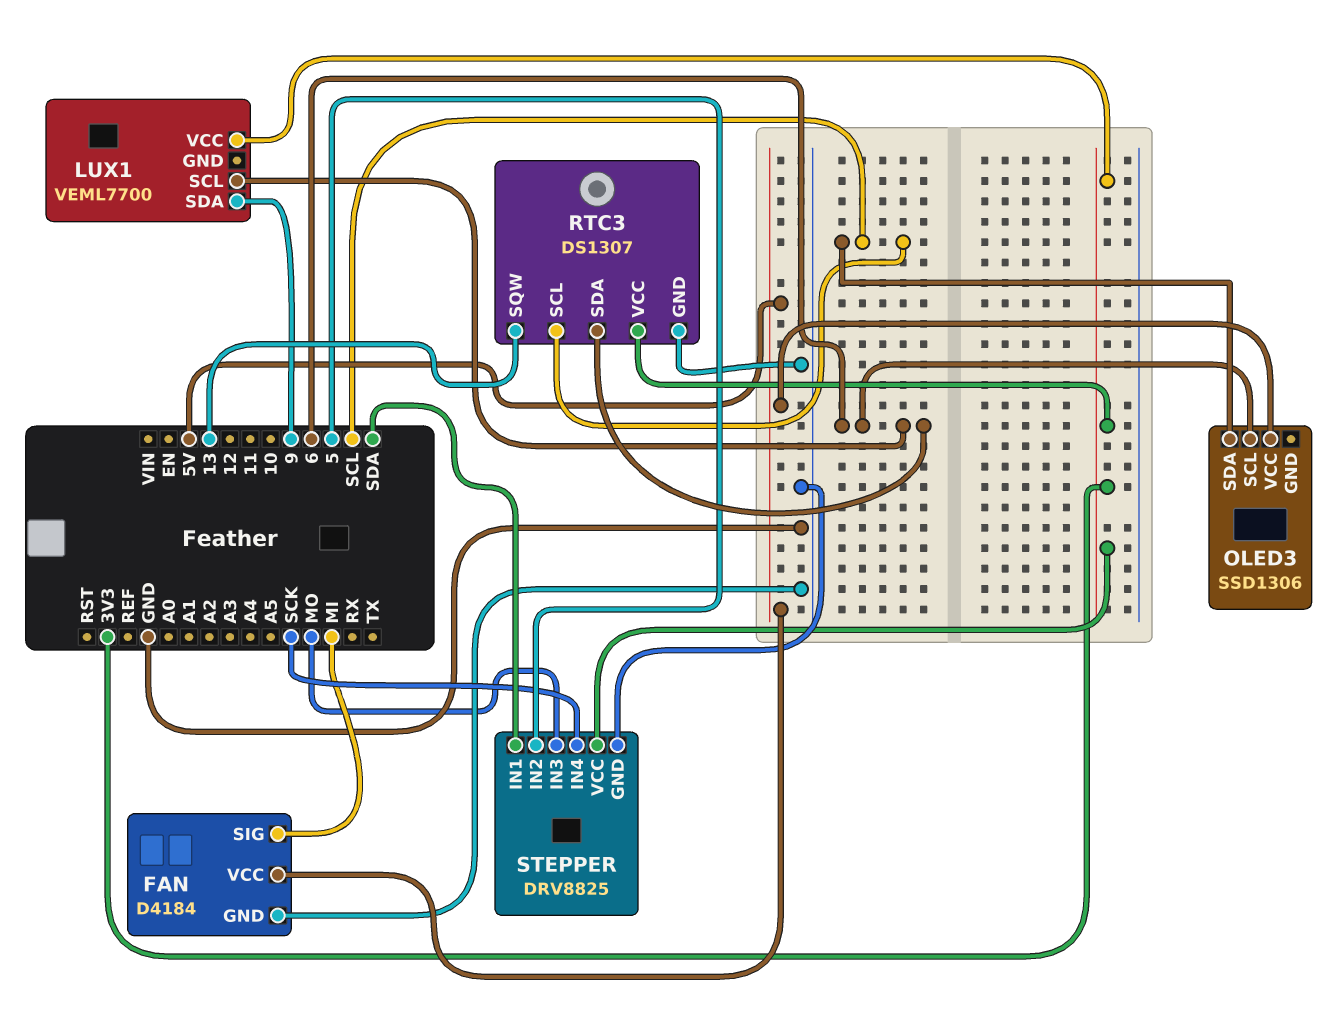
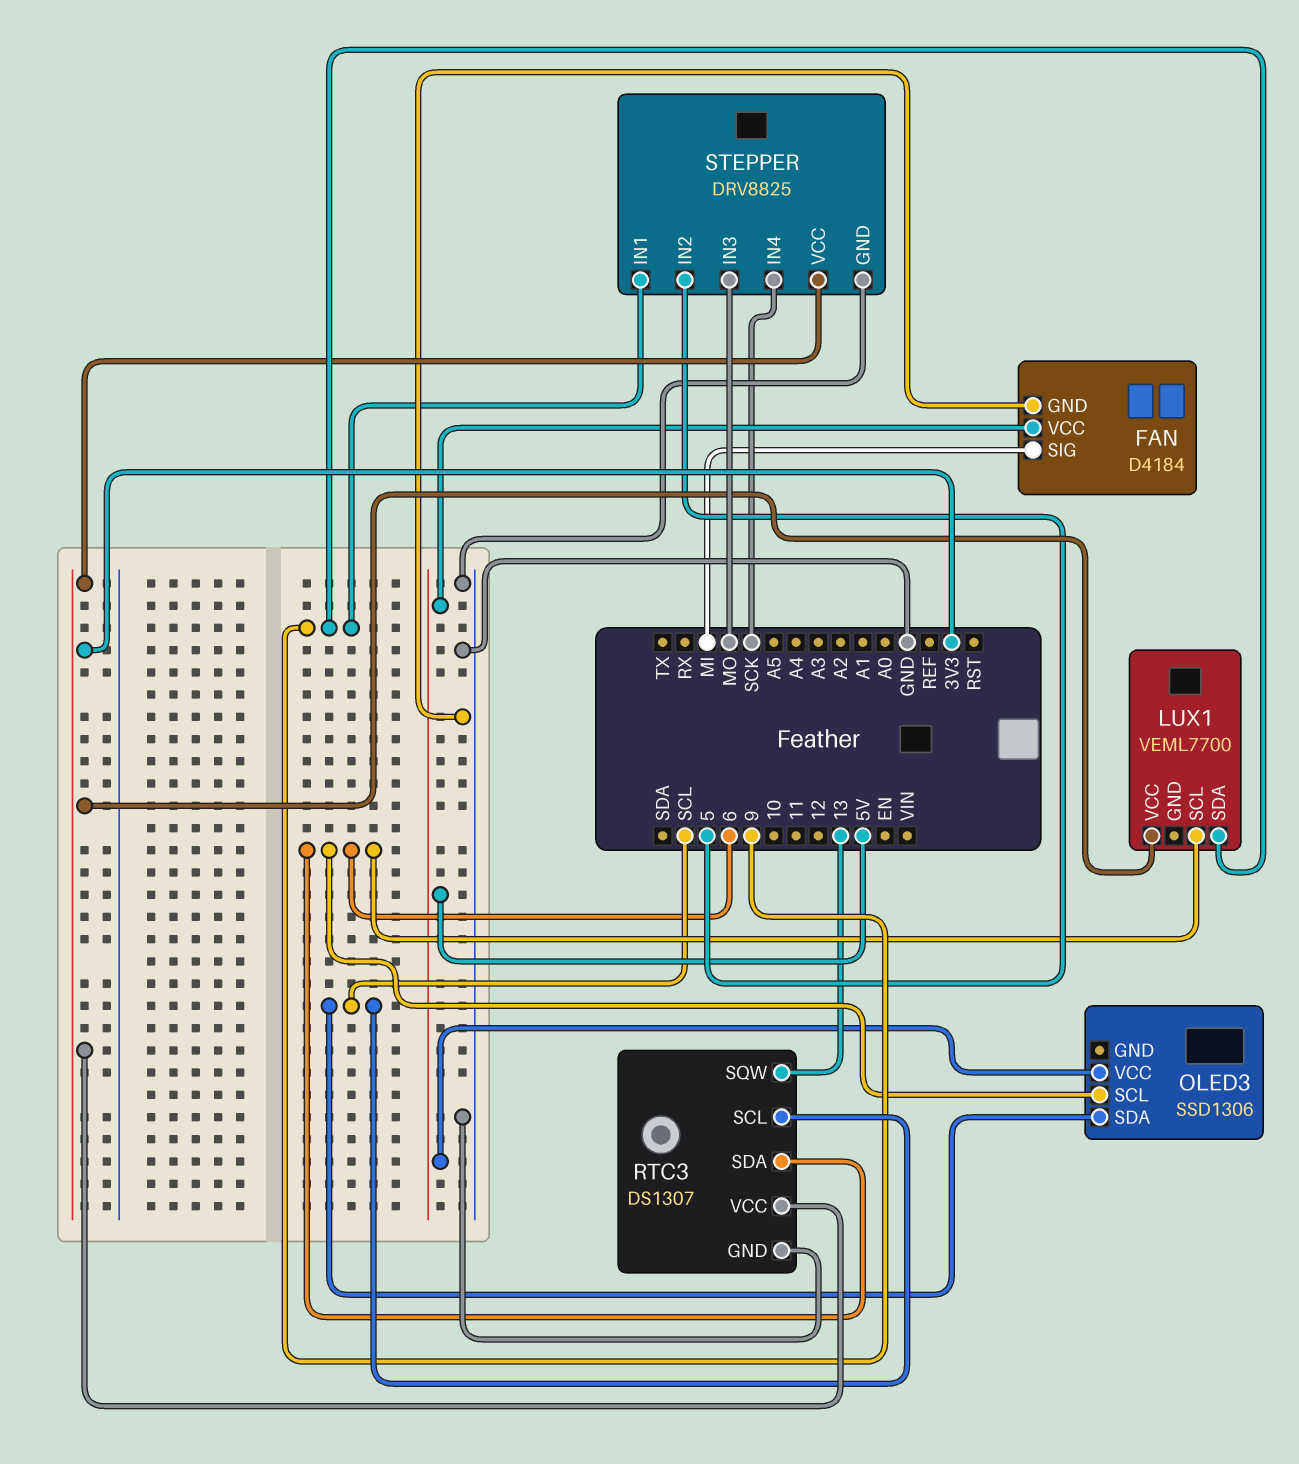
STEPPER pin IN1: SDA -> 9

